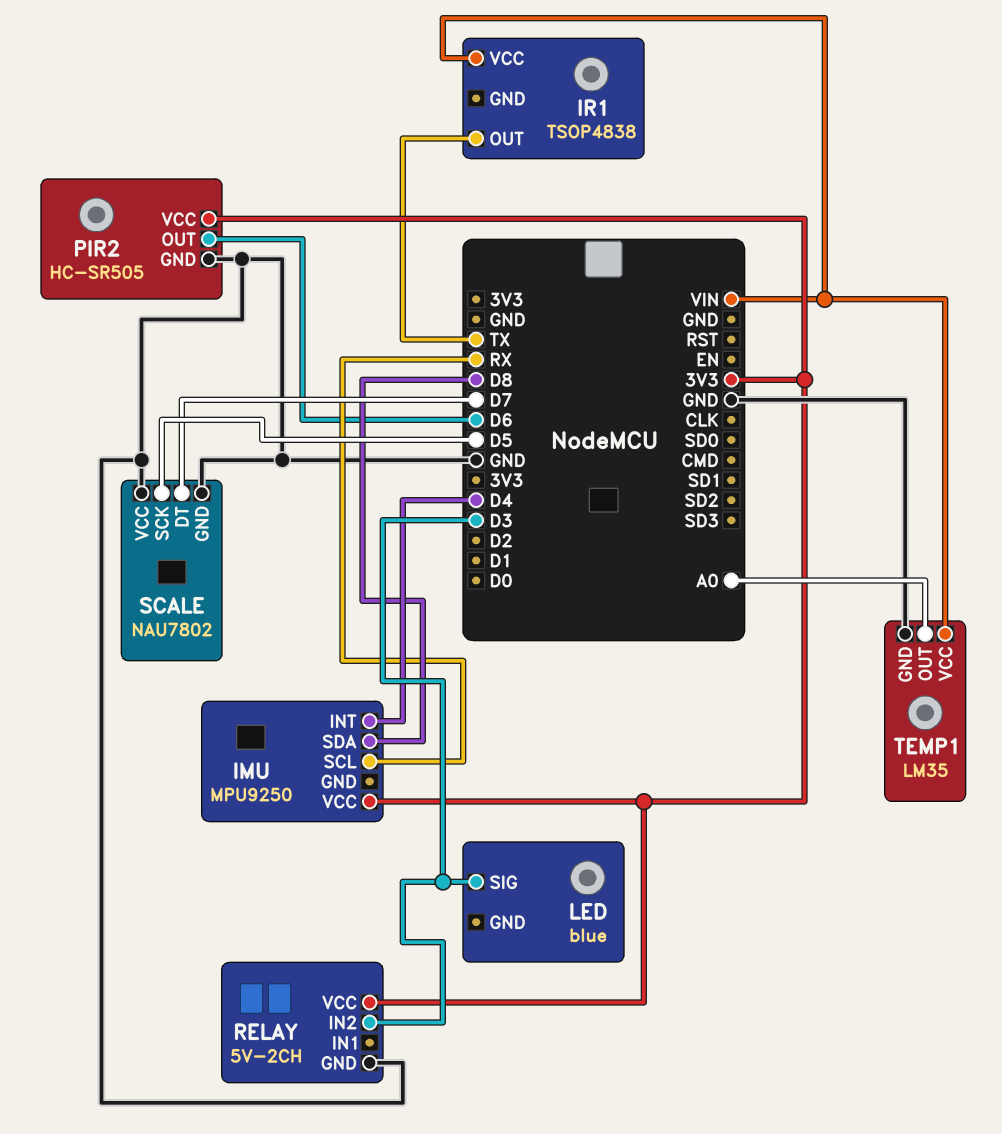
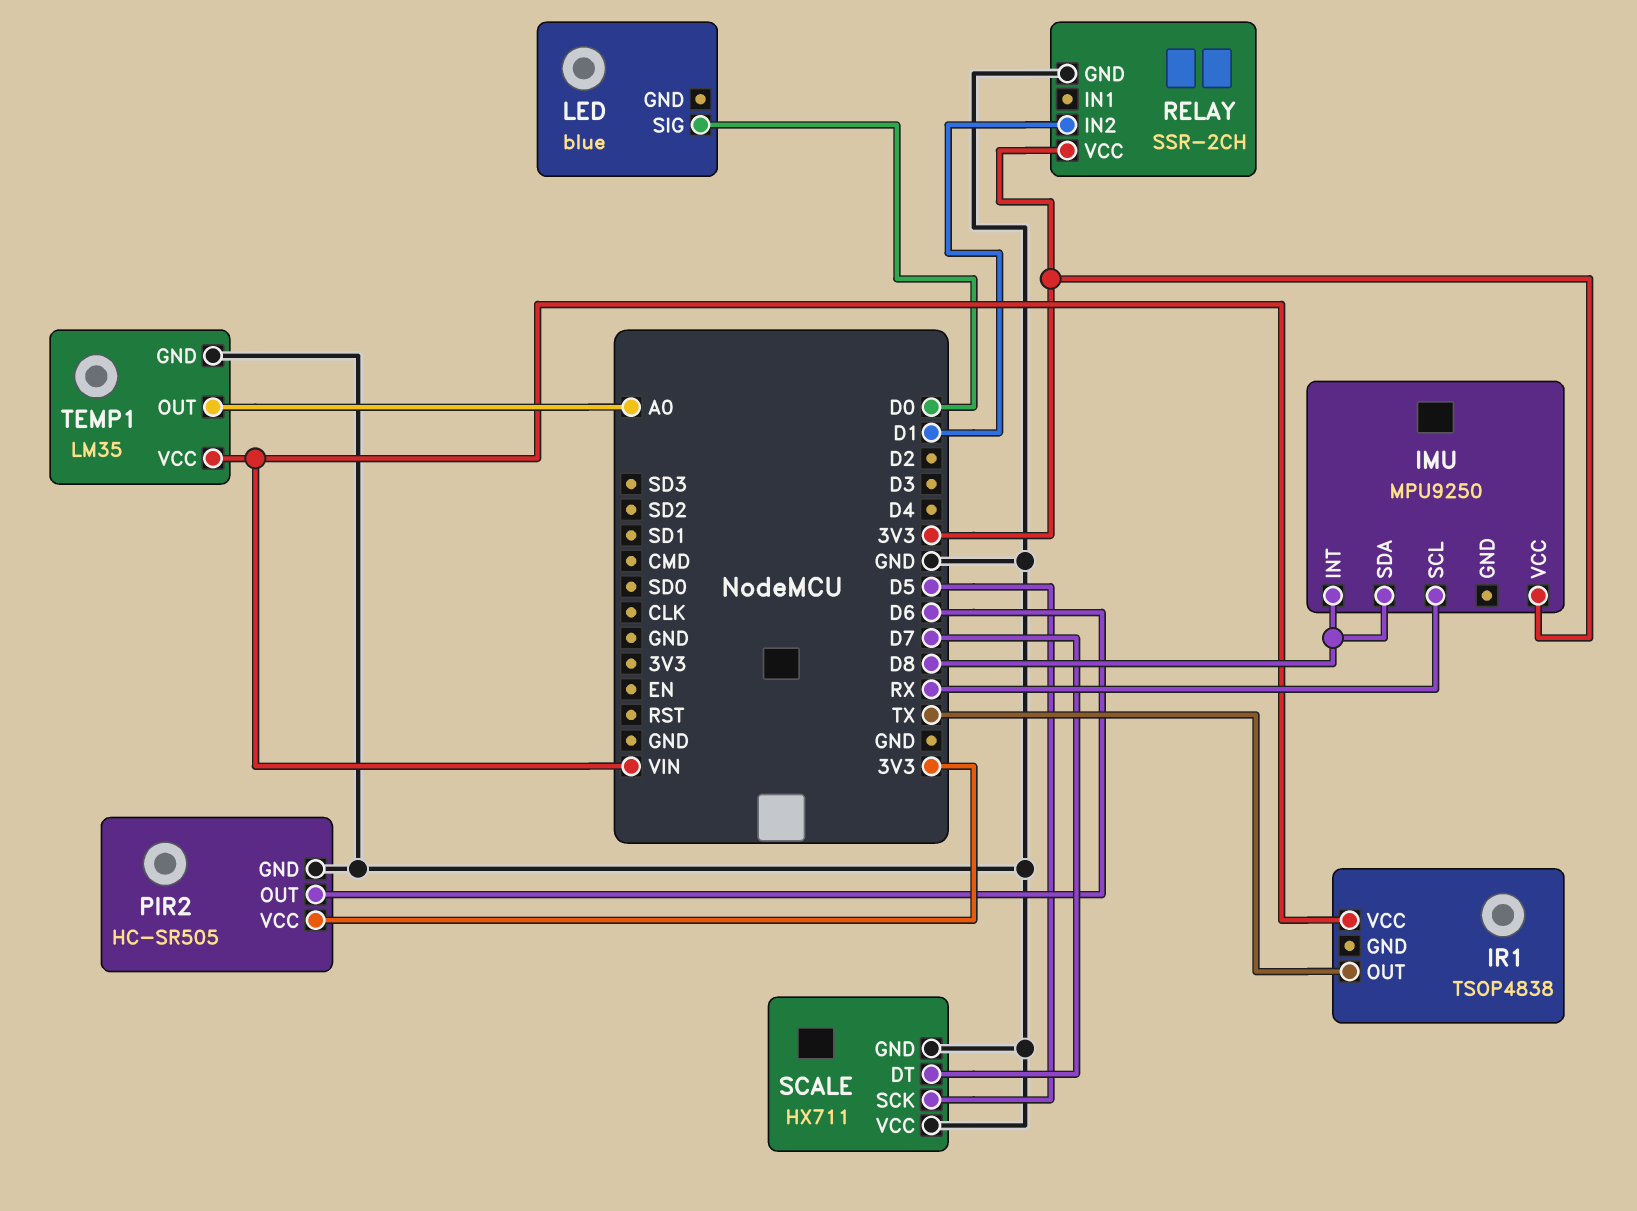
IMU pin INT: D4 -> D8
LED pin SIG: D3 -> D0
RELAY: 5V-2CH -> SSR-2CH
RELAY pin IN2: D3 -> D1
SCALE: NAU7802 -> HX711

